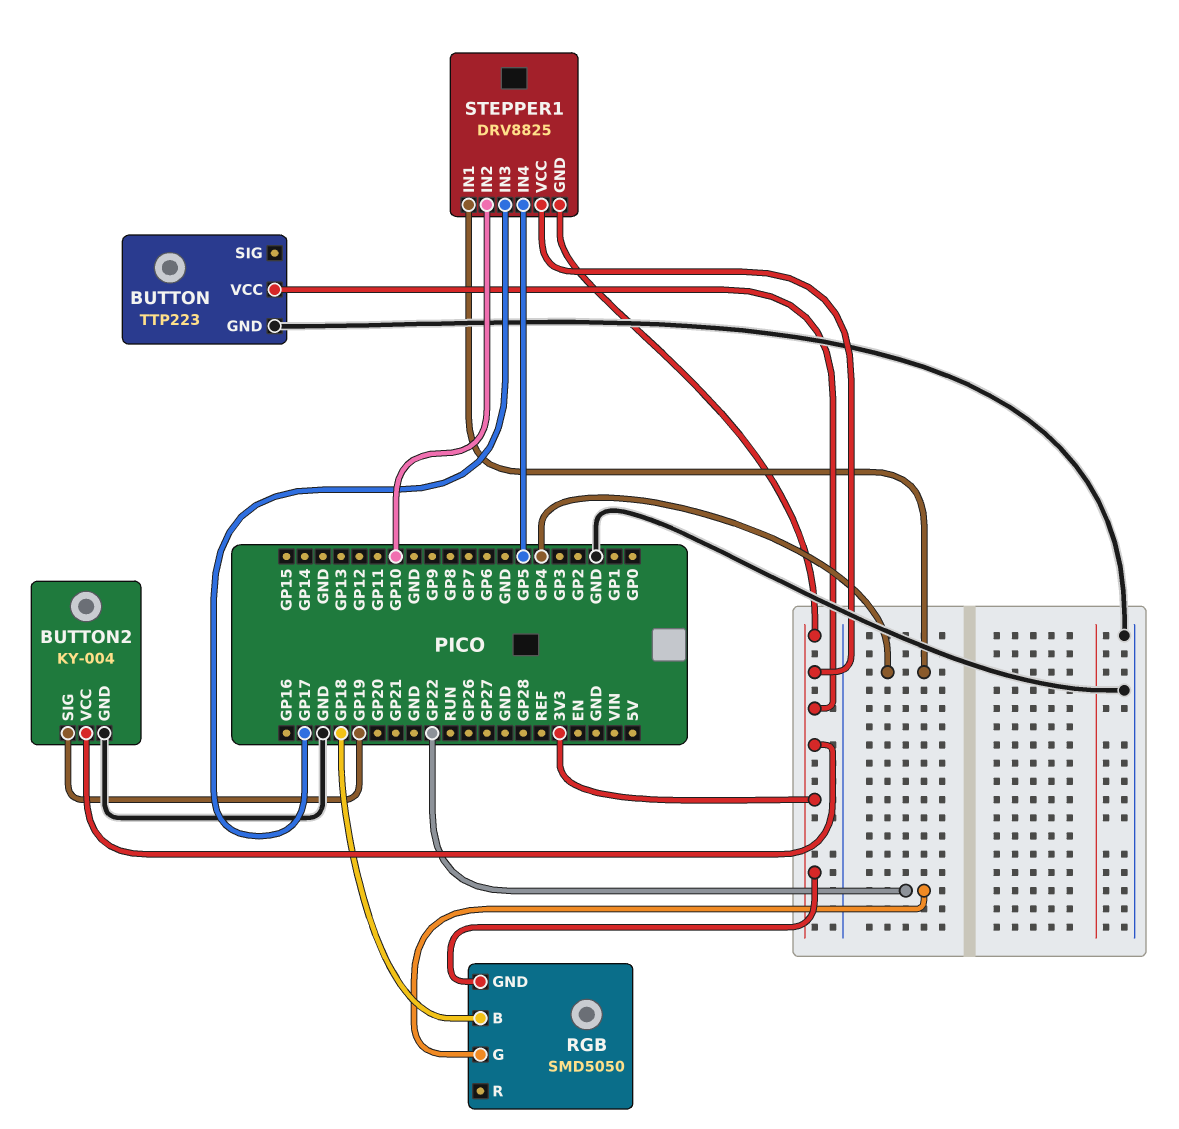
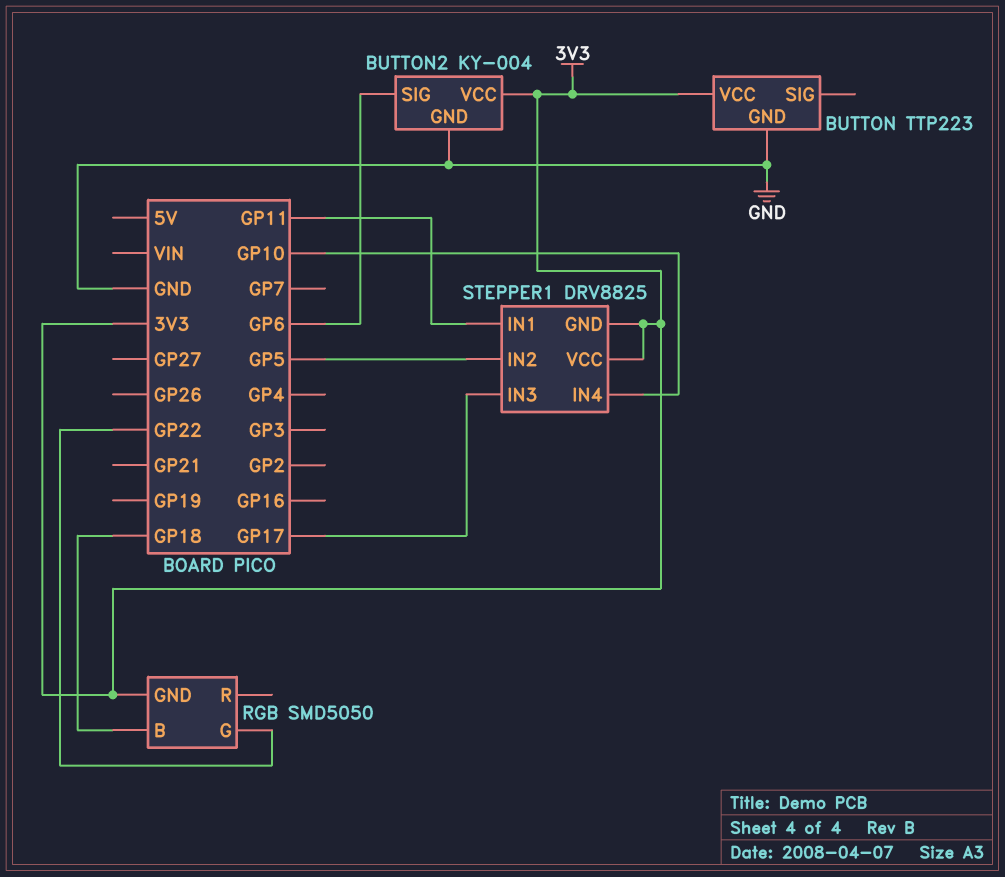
BUTTON2 pin SIG: GP19 -> GP6
STEPPER1 pin IN1: GP4 -> GP11
STEPPER1 pin IN2: GP10 -> GP5
STEPPER1 pin IN4: GP5 -> GP10

